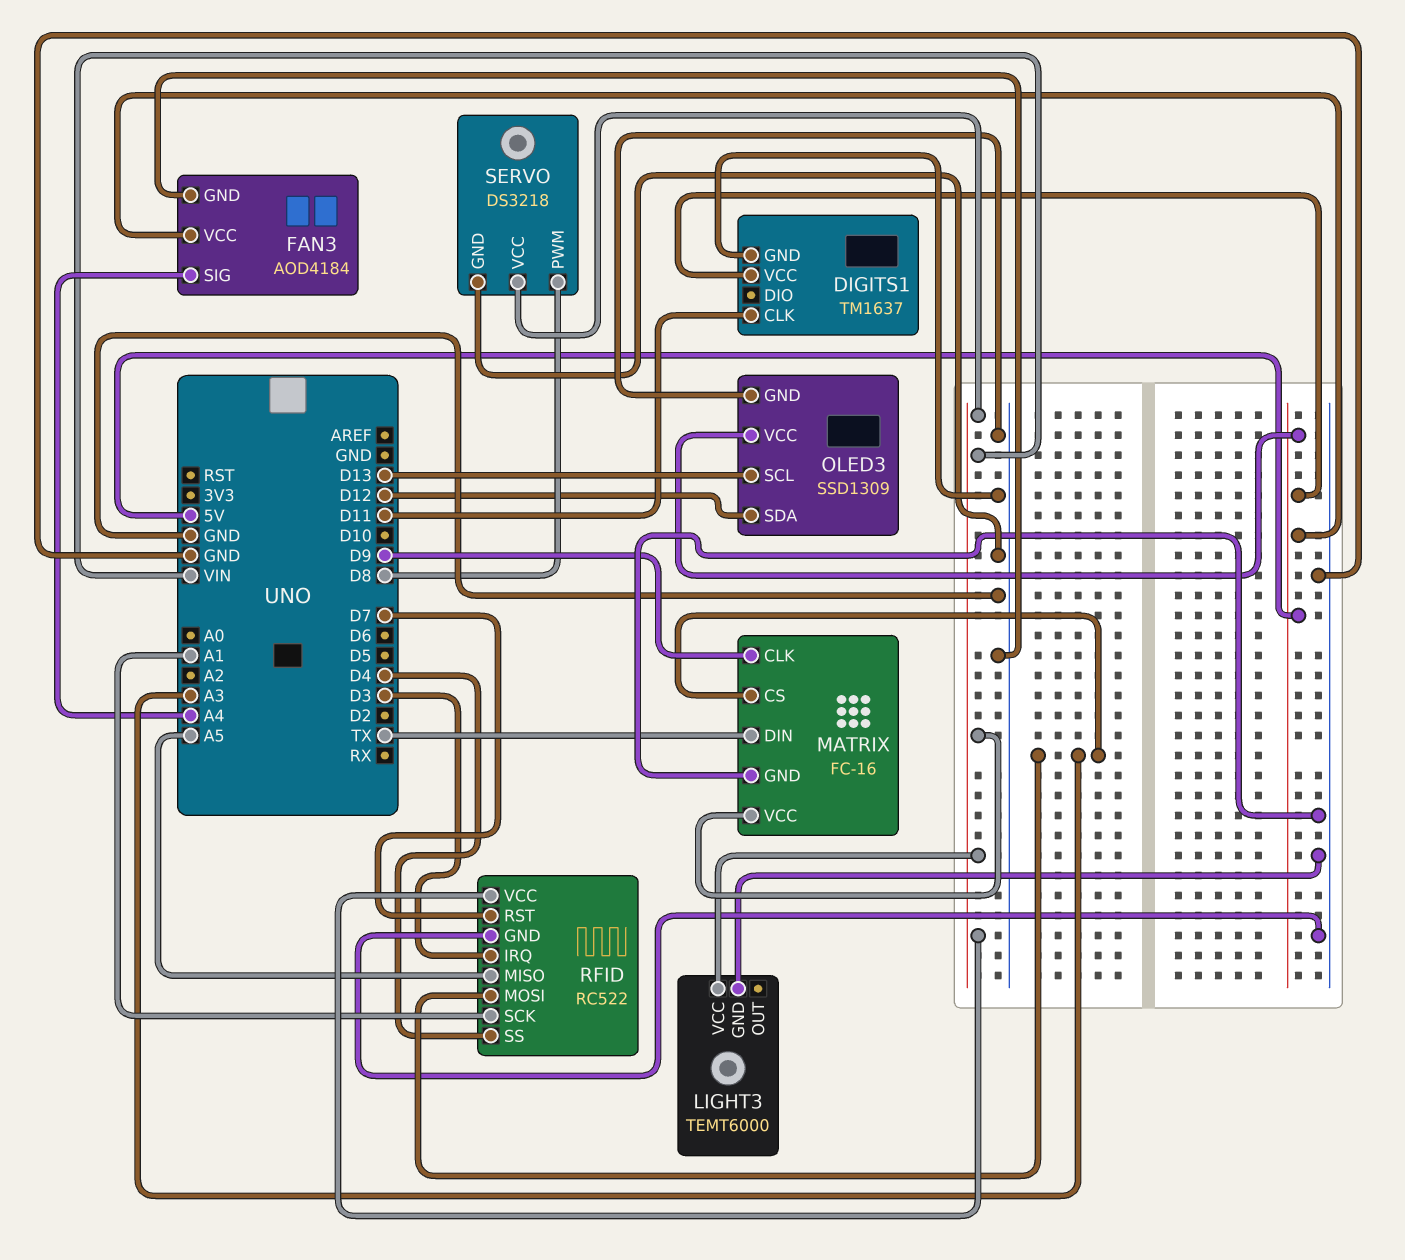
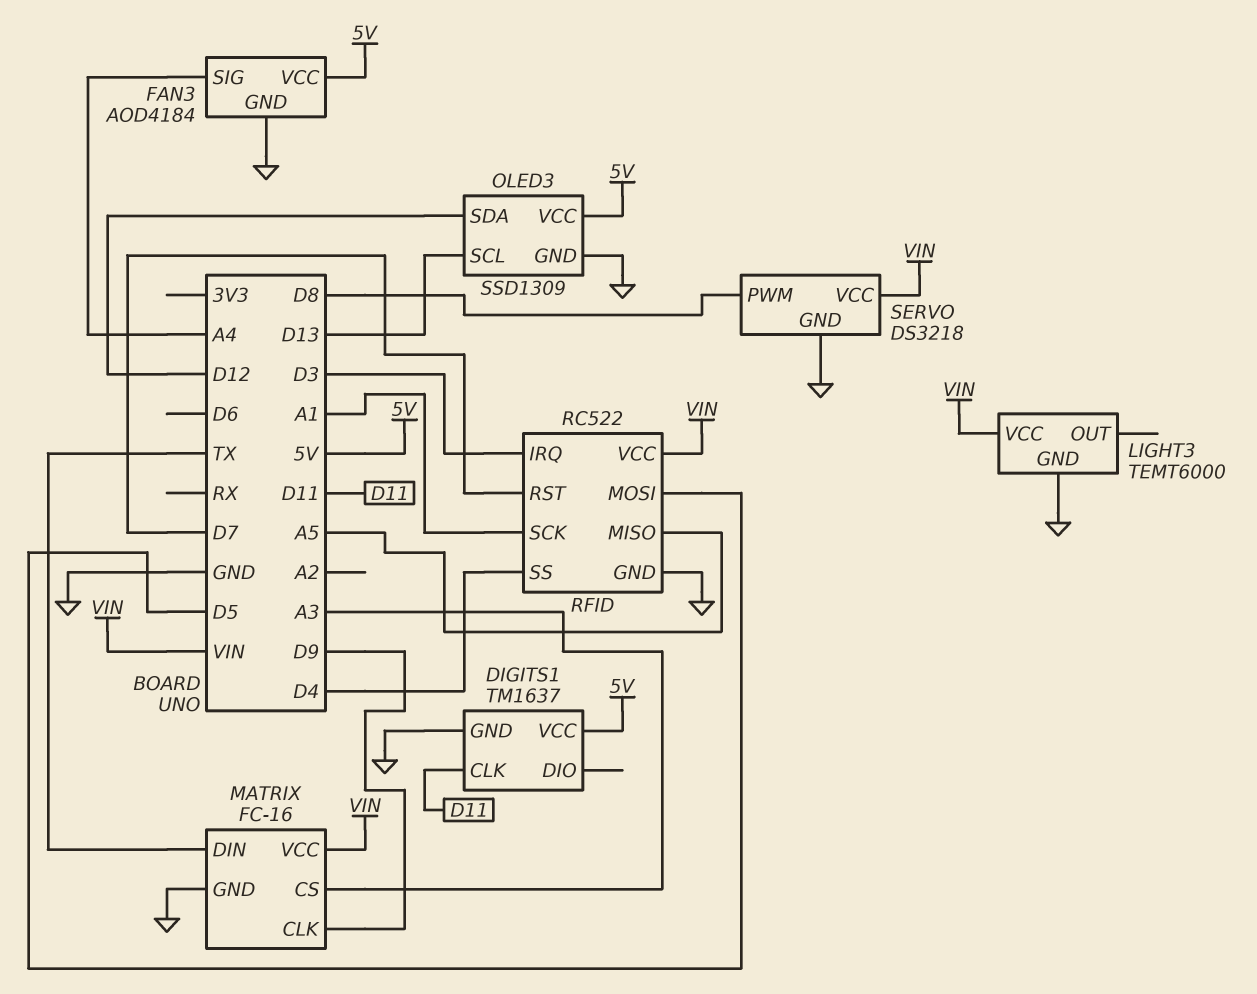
RFID pin MOSI: A3 -> D5

